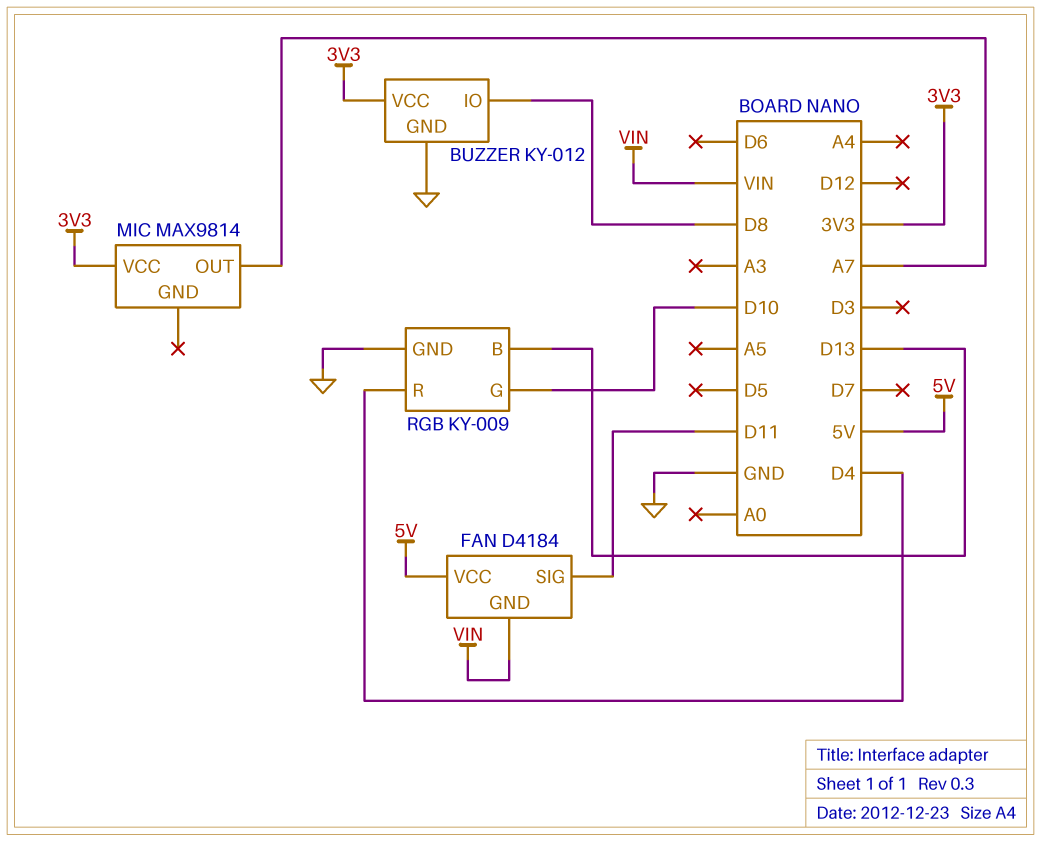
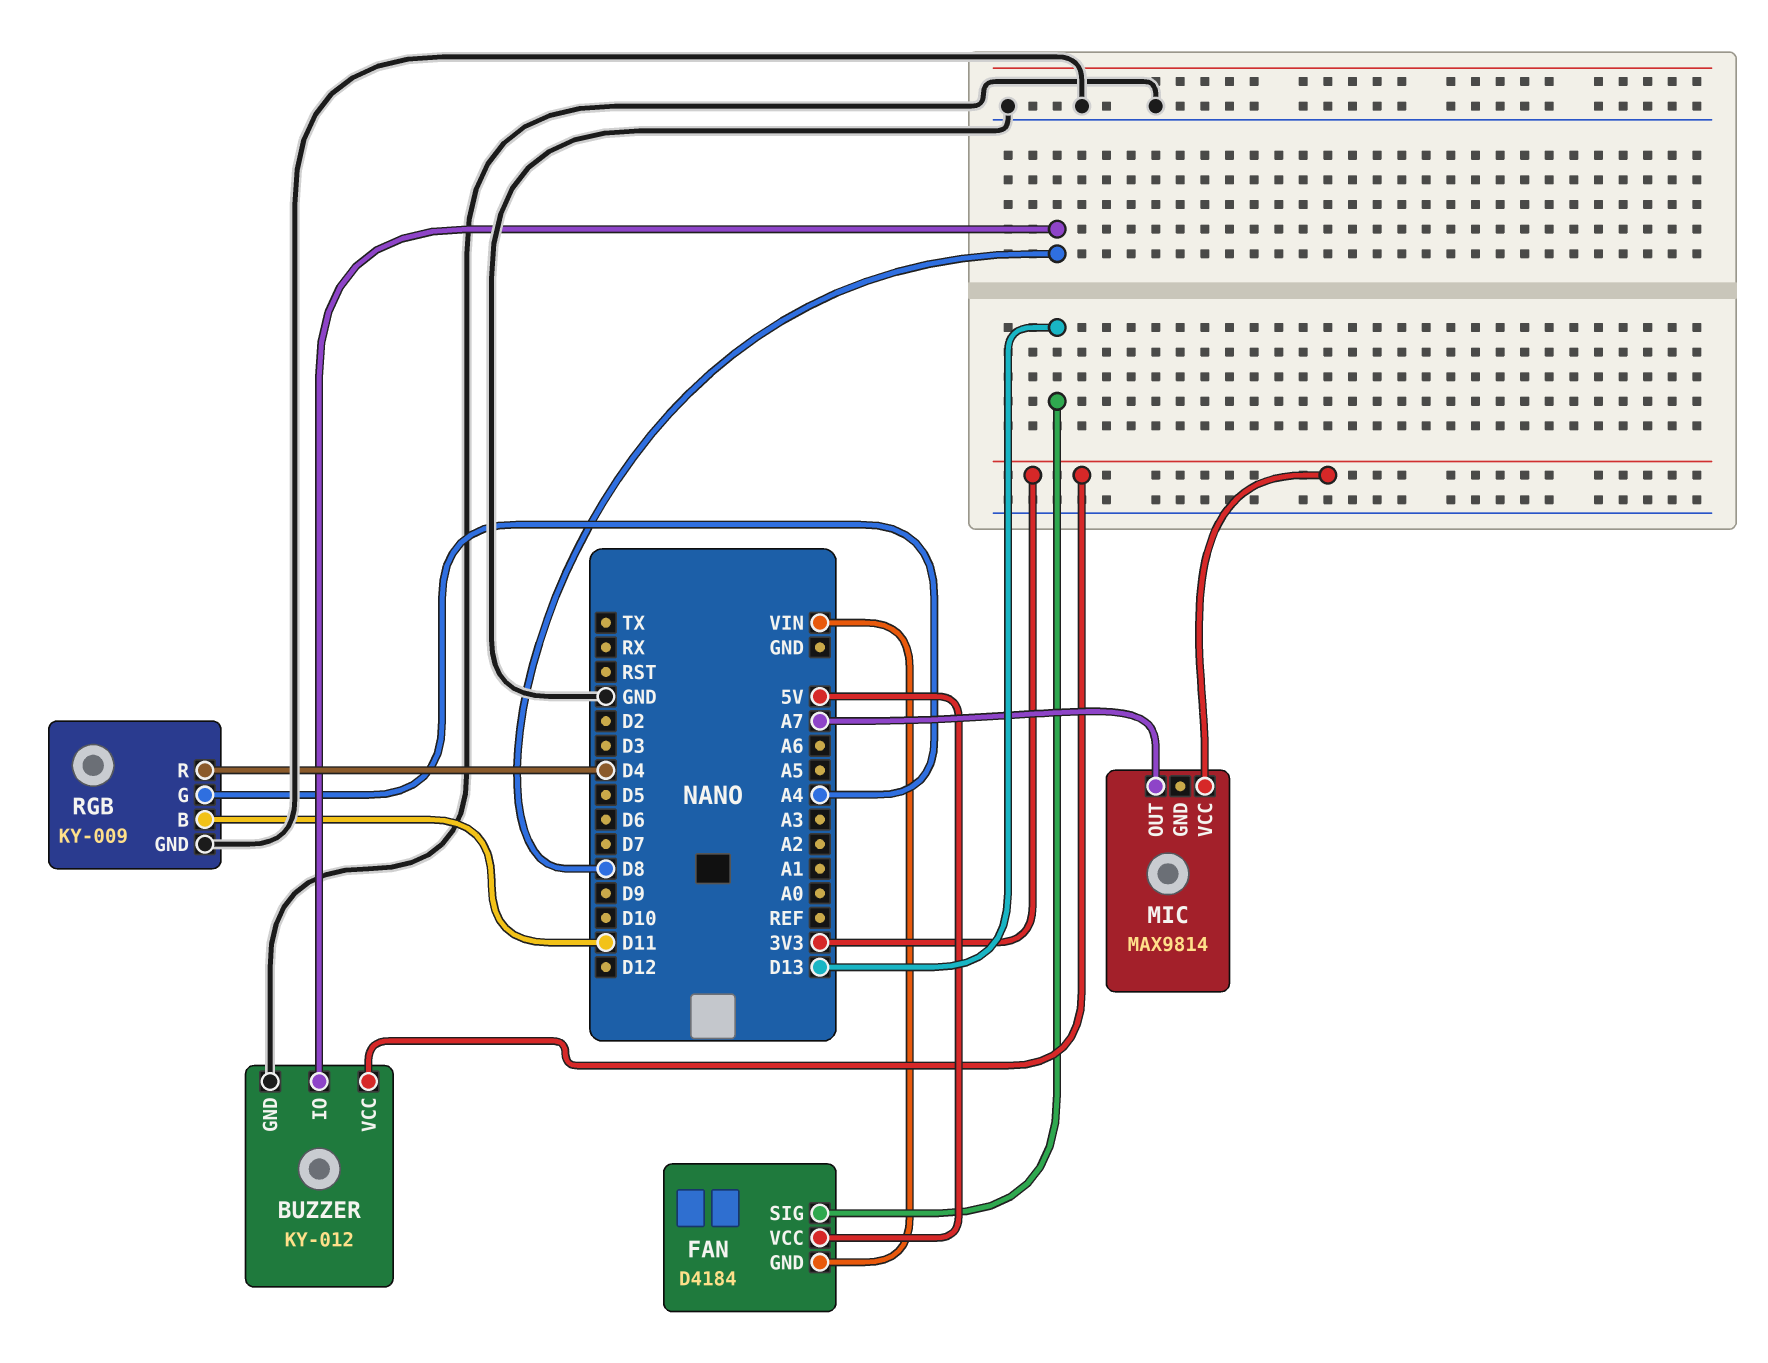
FAN pin SIG: D11 -> D13
RGB pin B: D13 -> D11
RGB pin G: D10 -> A4

